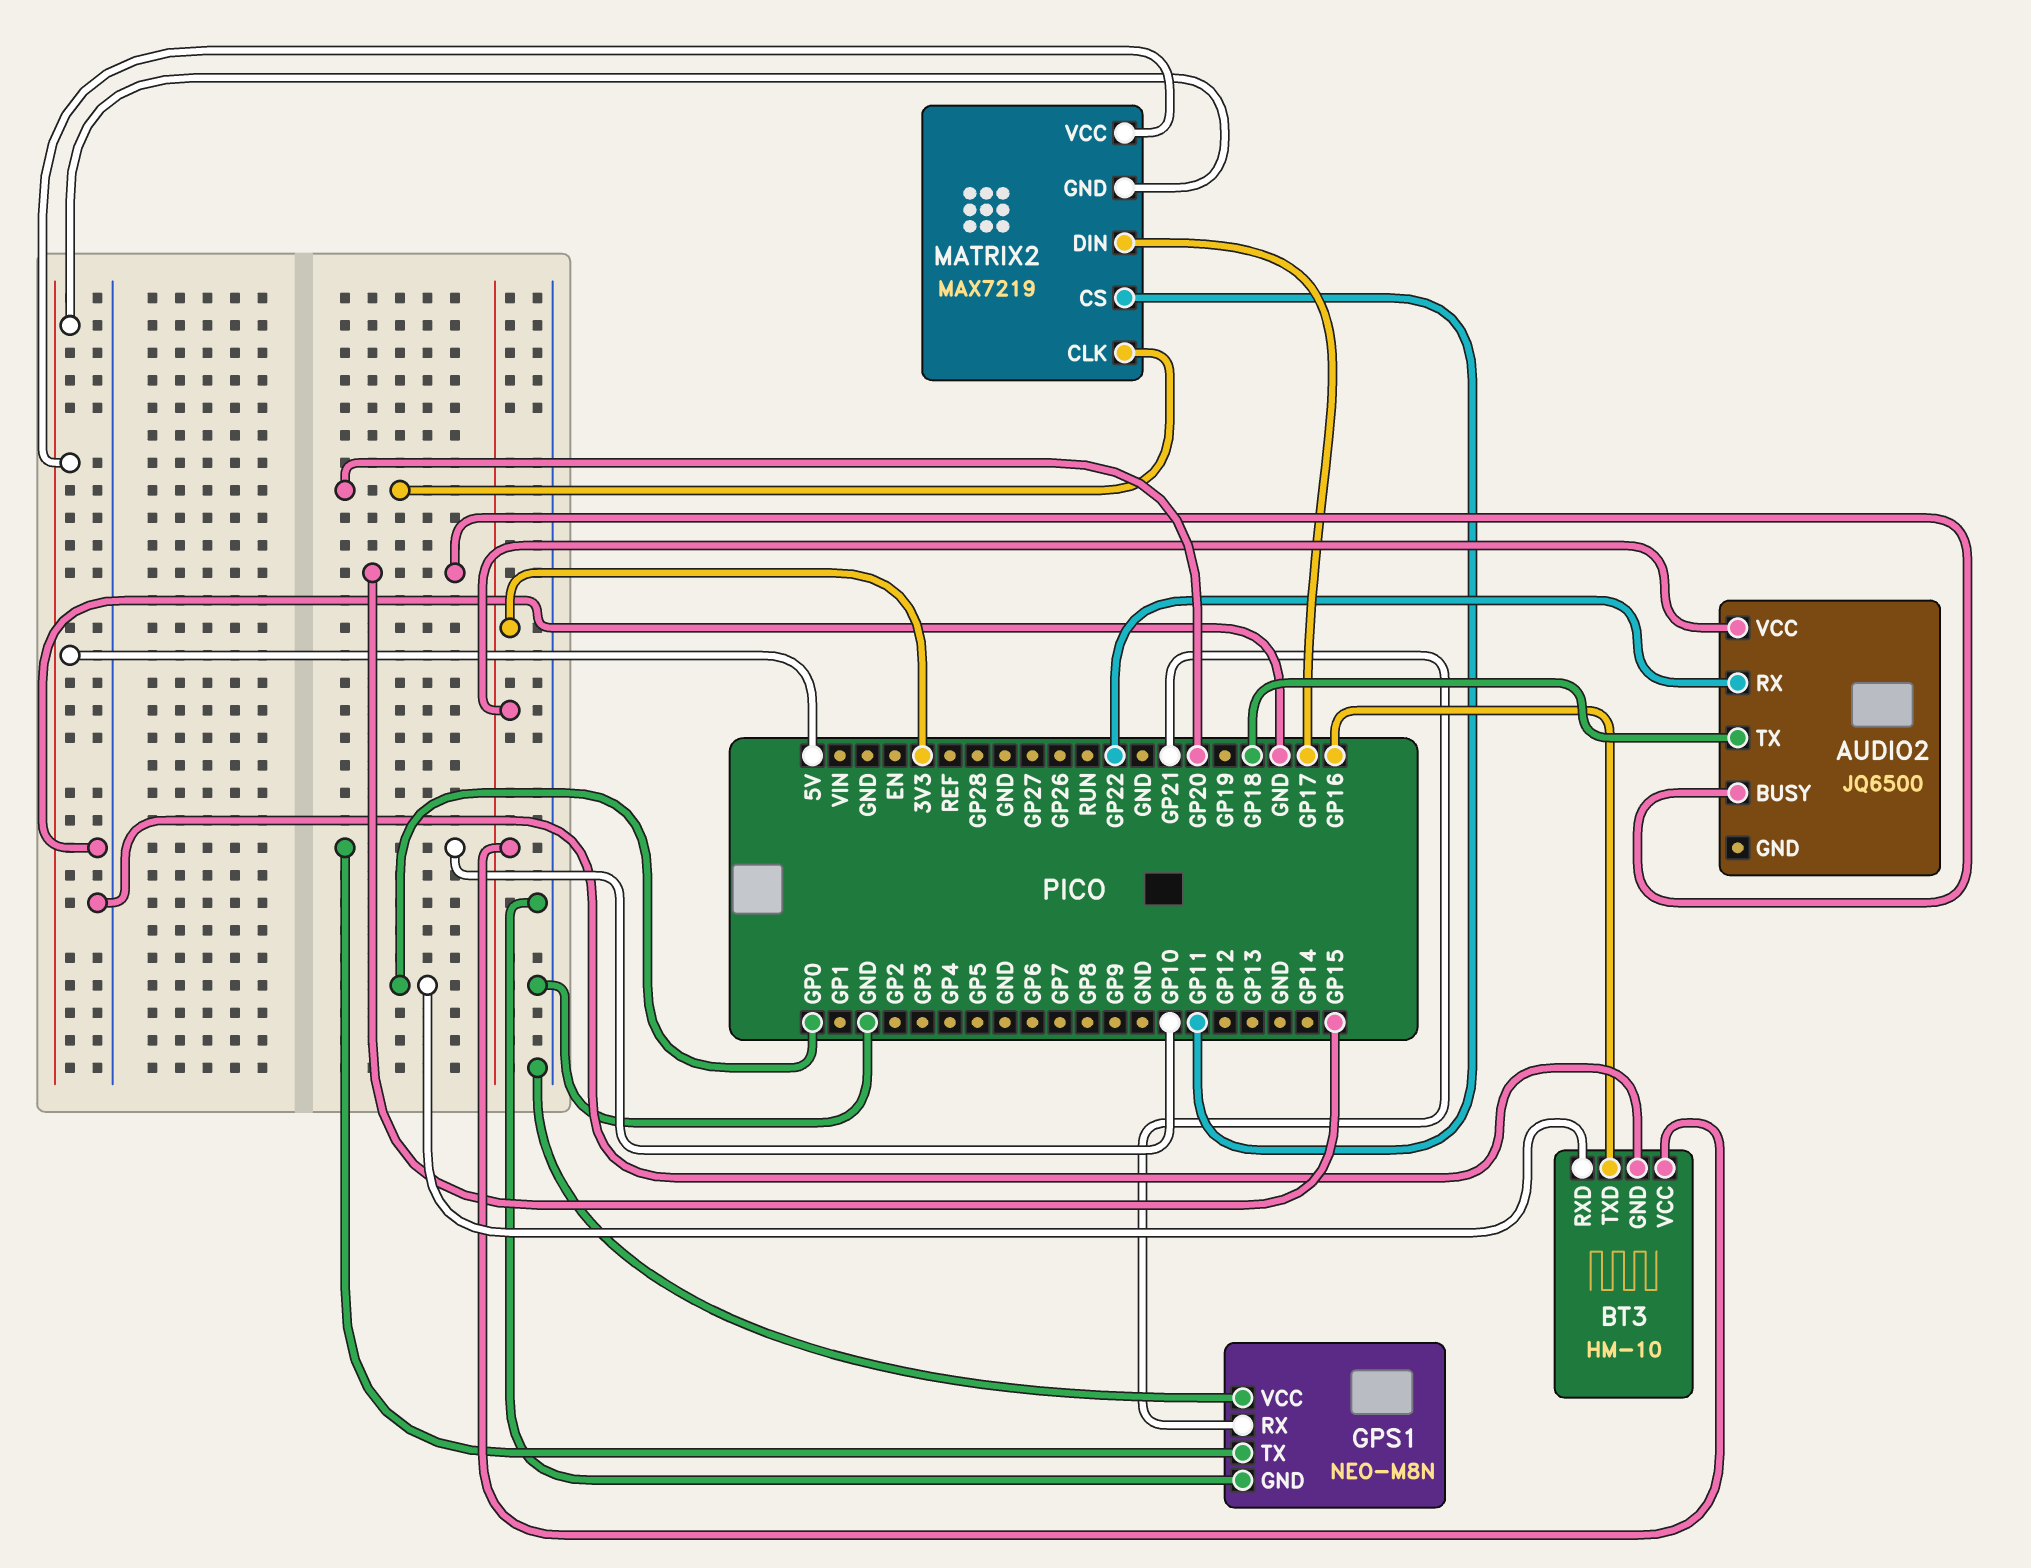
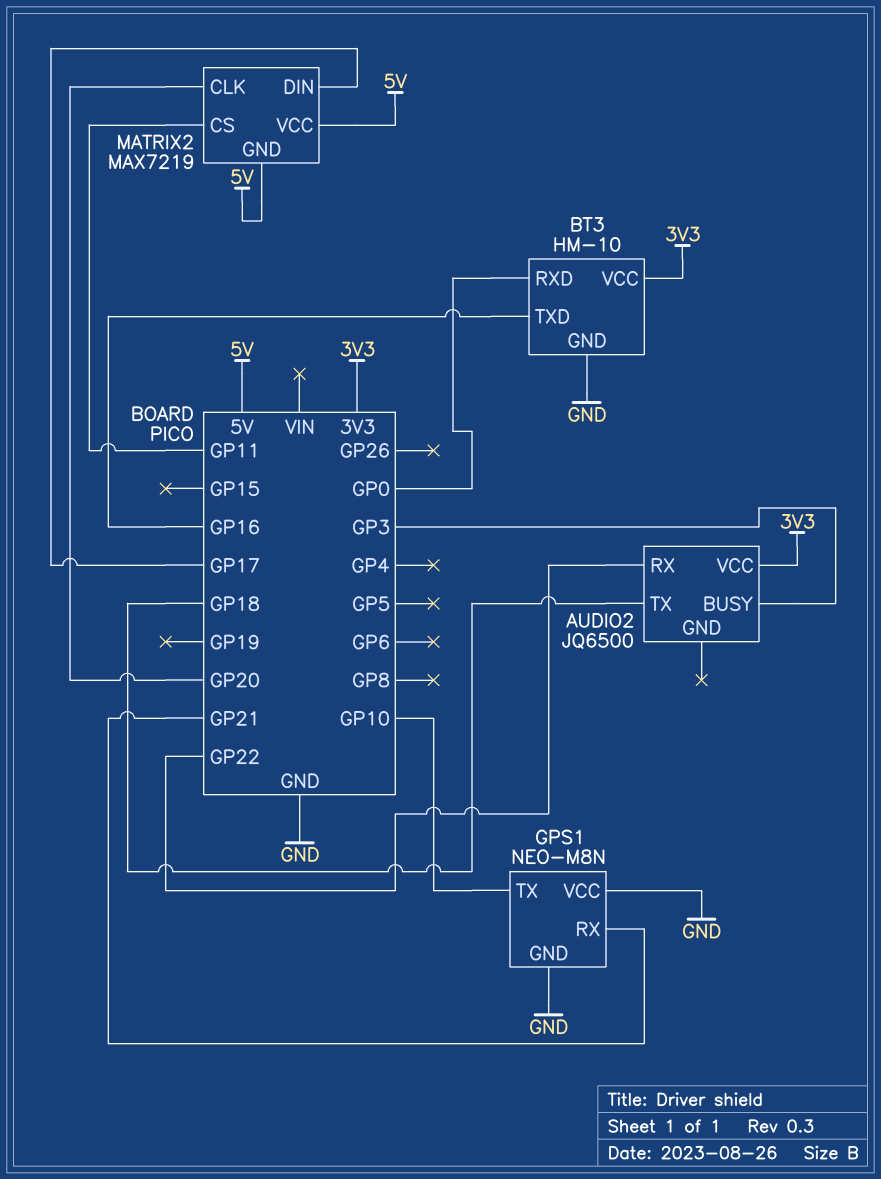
AUDIO2 pin BUSY: GP15 -> GP3

